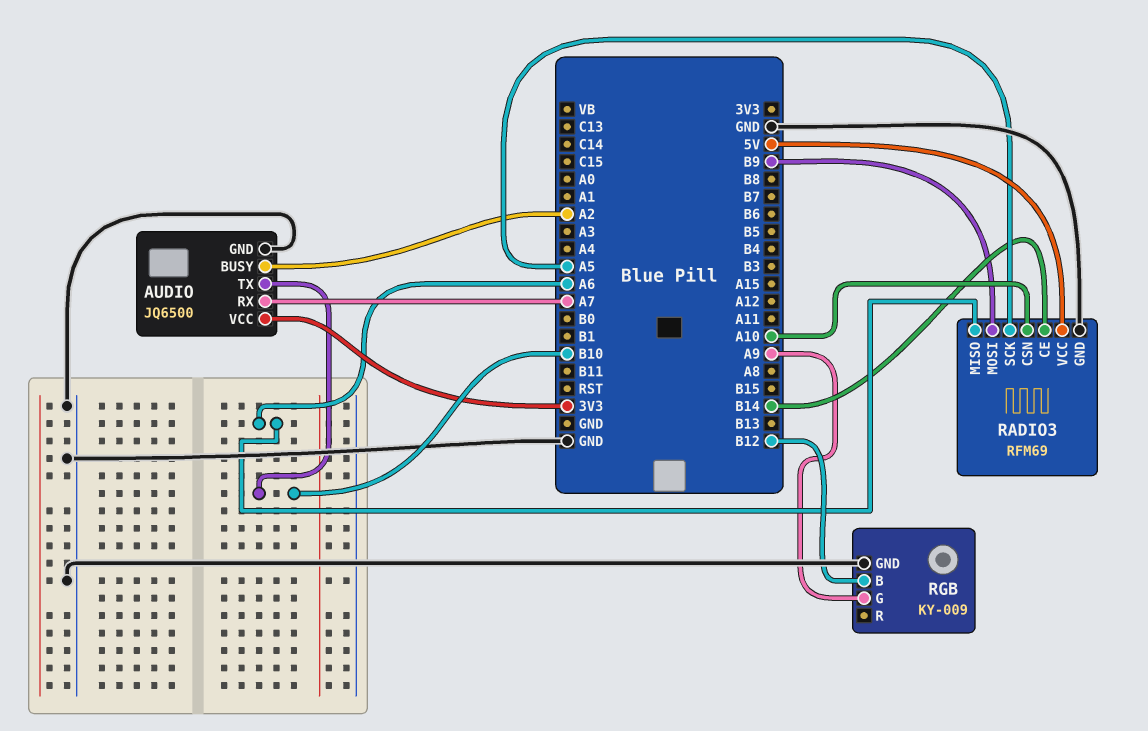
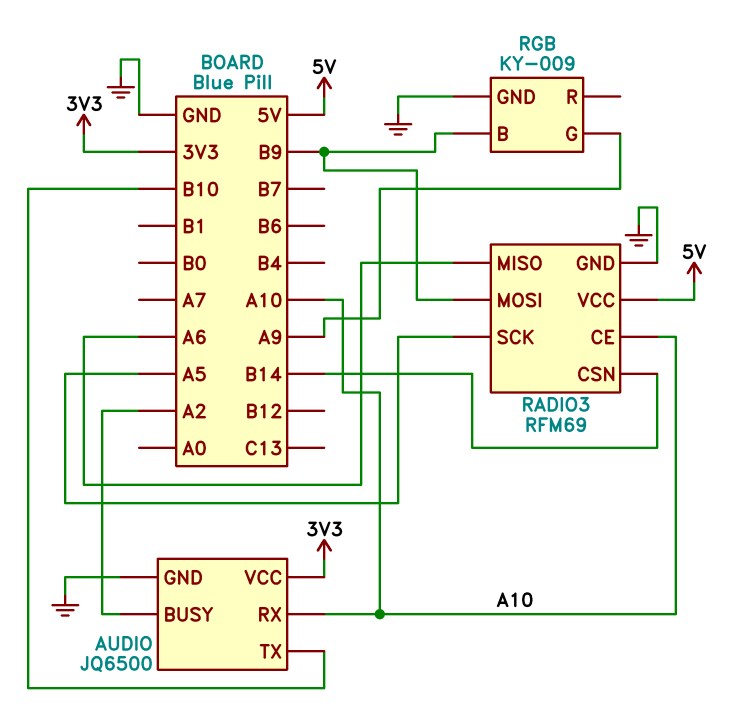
AUDIO pin RX: A7 -> A10
RADIO3 pin CE: B14 -> A10
RADIO3 pin CSN: A10 -> B14
RGB pin B: B12 -> B9

